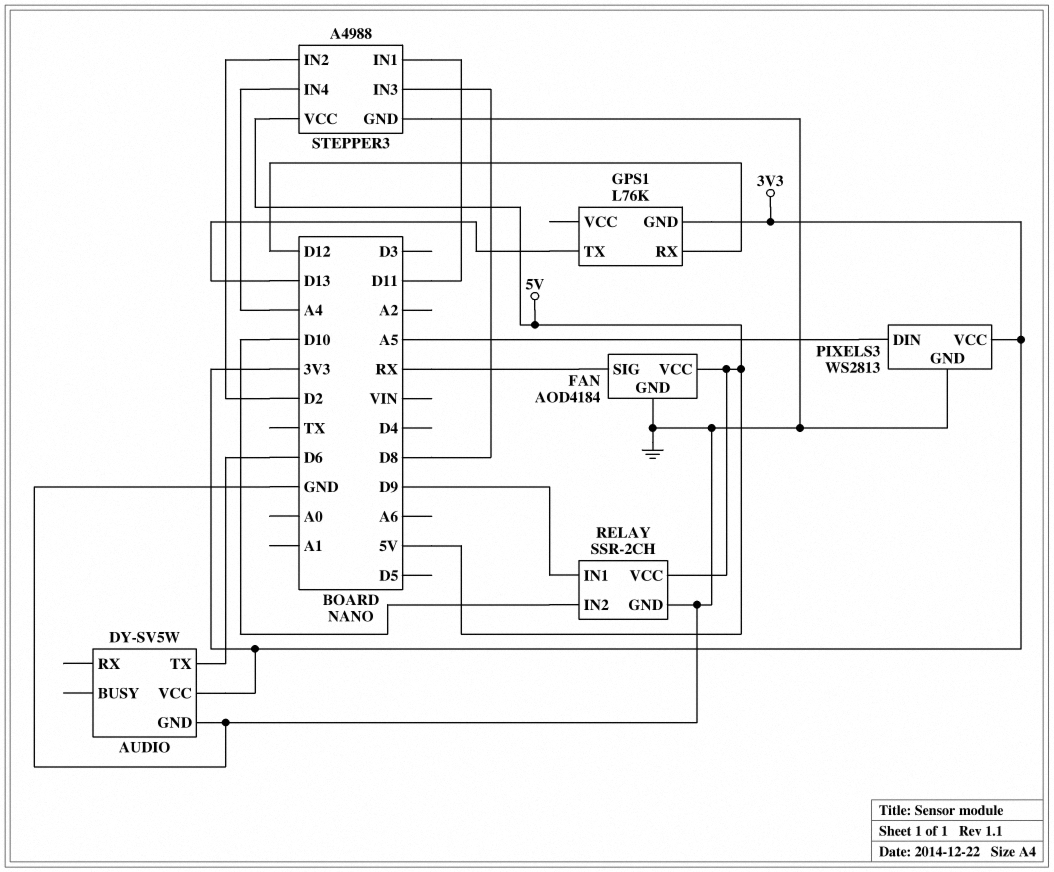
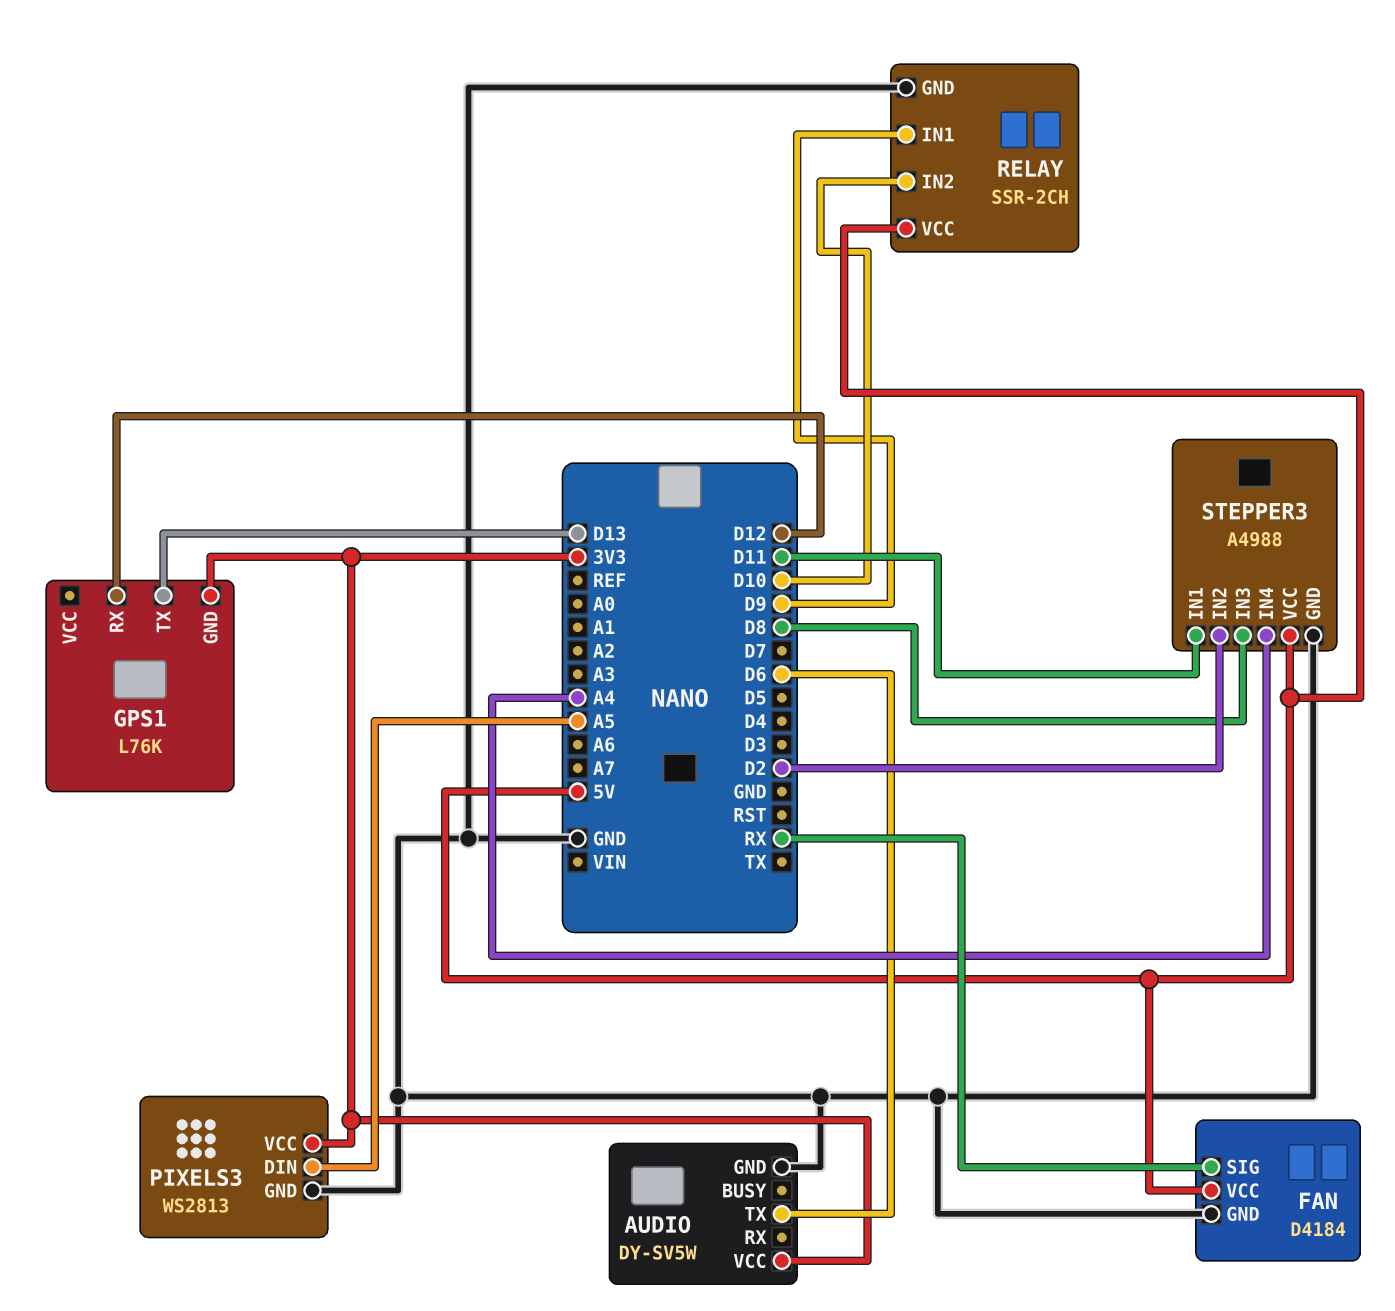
FAN: AOD4184 -> D4184

